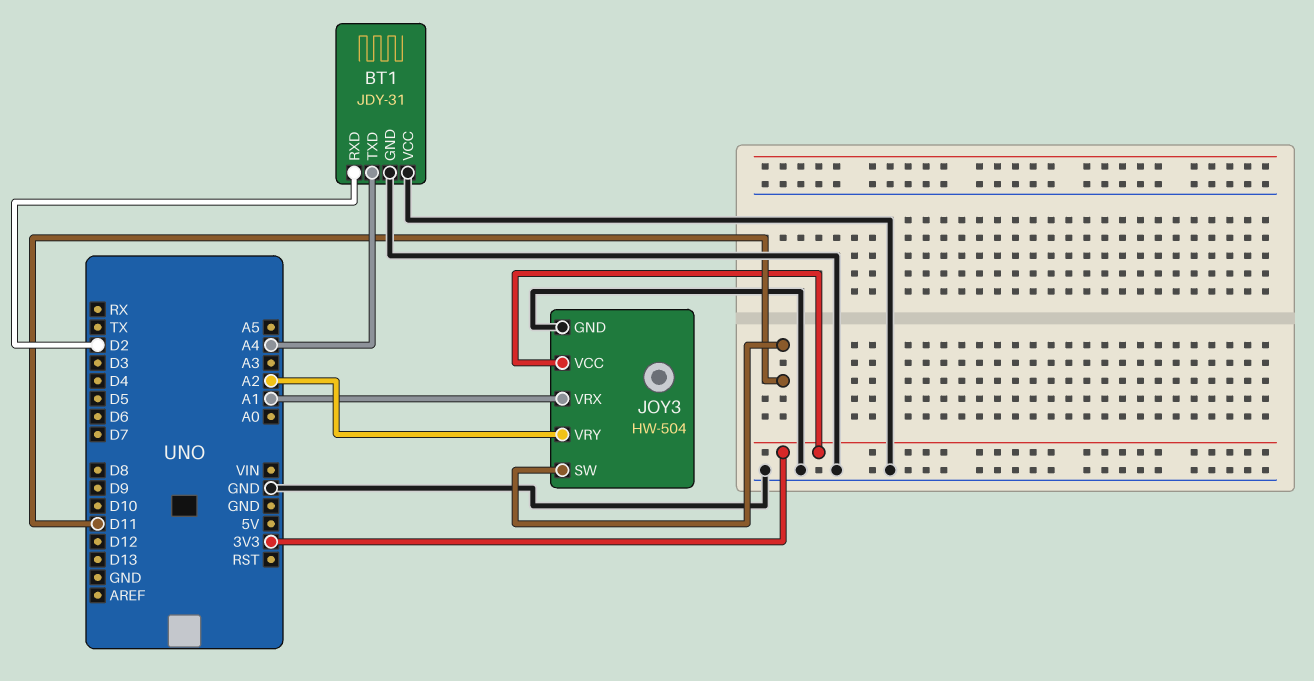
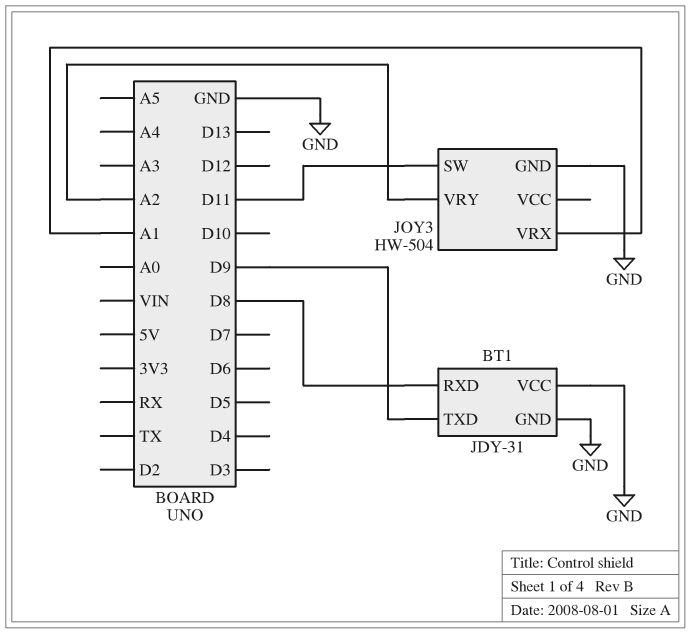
BT1 pin RXD: D2 -> D8
BT1 pin TXD: A4 -> D9
JOY3 pin VCC: 3V3 -> none

